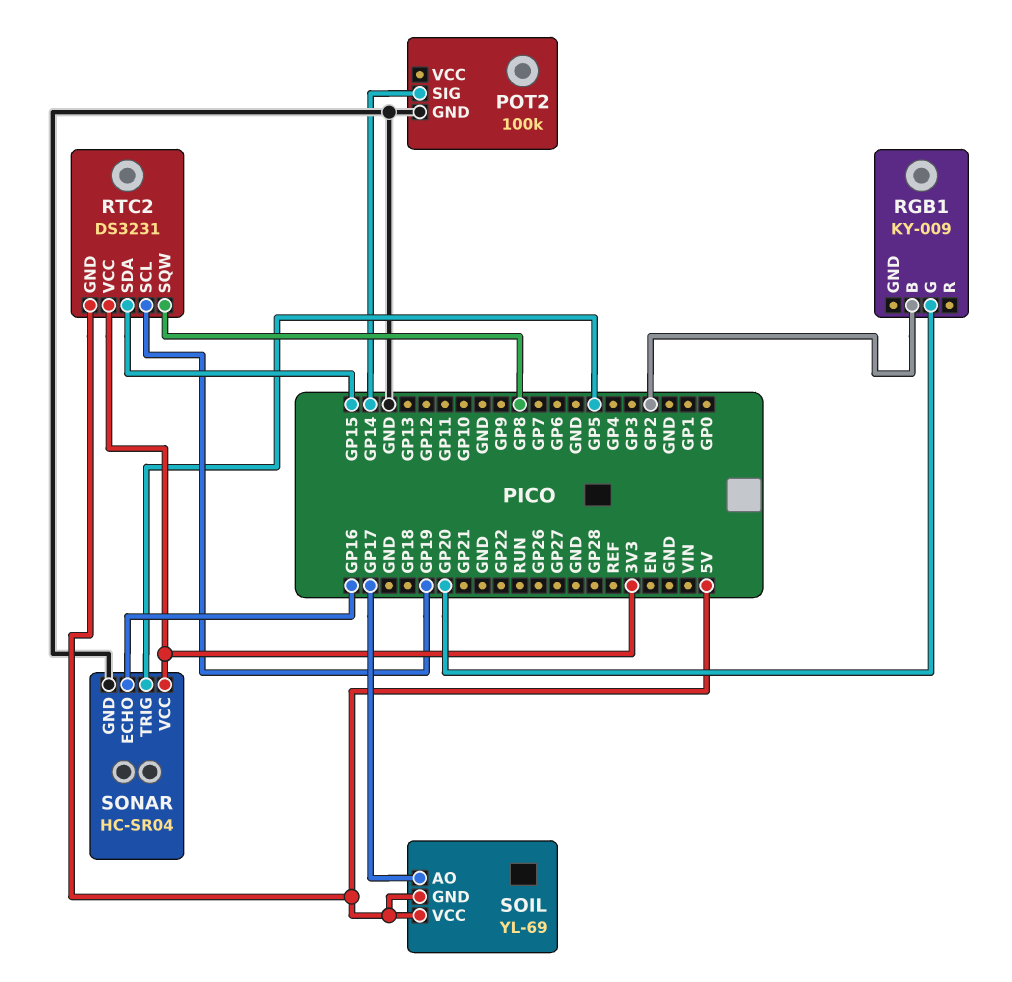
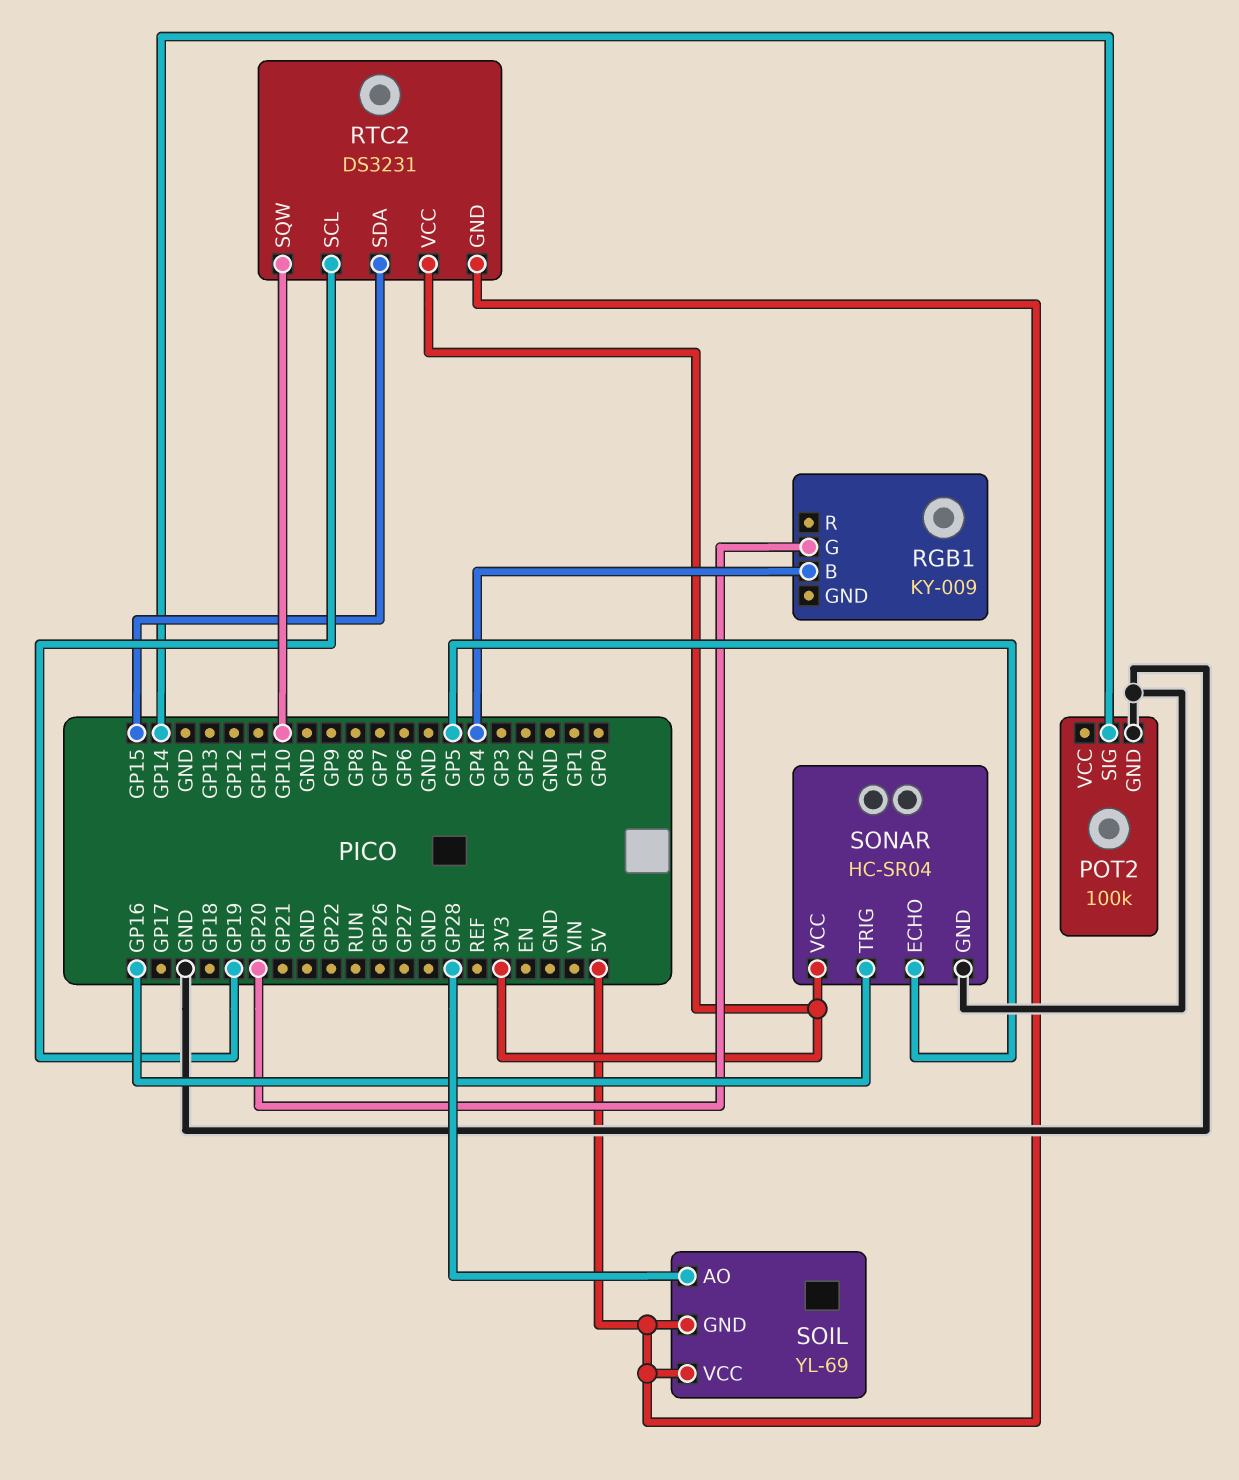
RGB1 pin B: GP2 -> GP4
RTC2 pin SQW: GP8 -> GP10
SOIL pin AO: GP17 -> GP28
SONAR pin ECHO: GP16 -> GP5
SONAR pin TRIG: GP5 -> GP16

